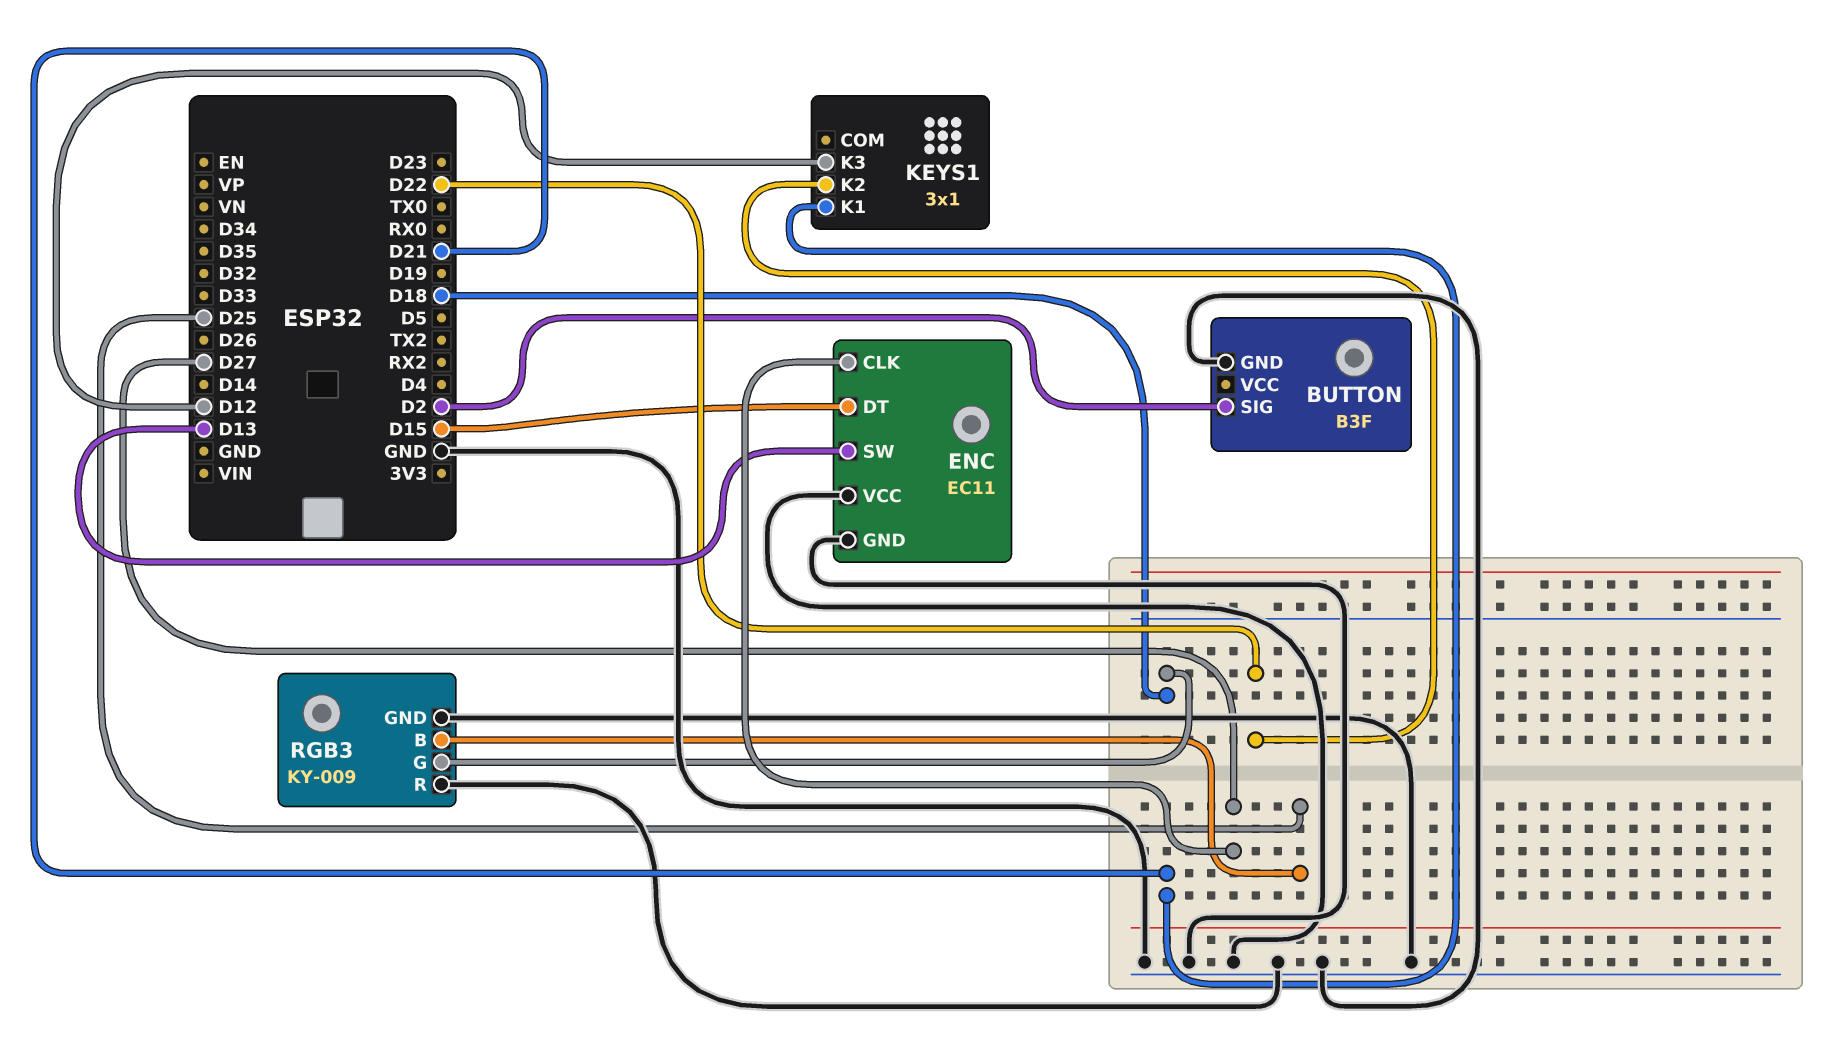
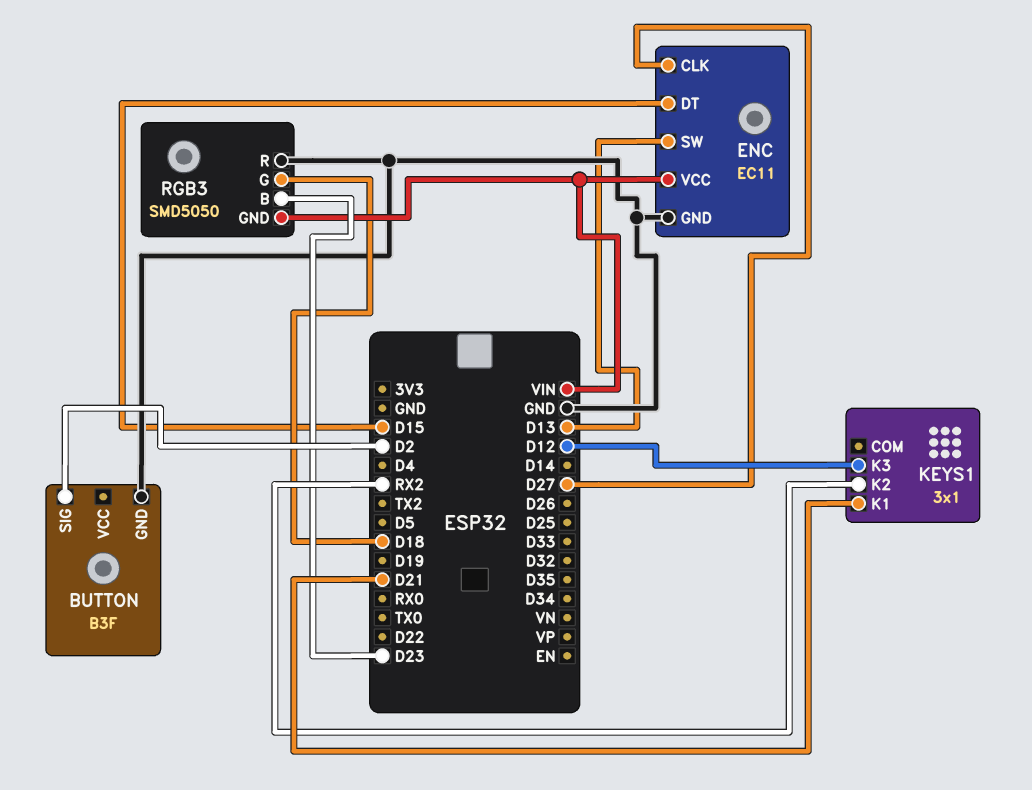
ENC pin VCC: GND -> VIN
KEYS1 pin K2: D22 -> RX2
RGB3: KY-009 -> SMD5050
RGB3 pin B: D25 -> D23
RGB3 pin GND: GND -> VIN

